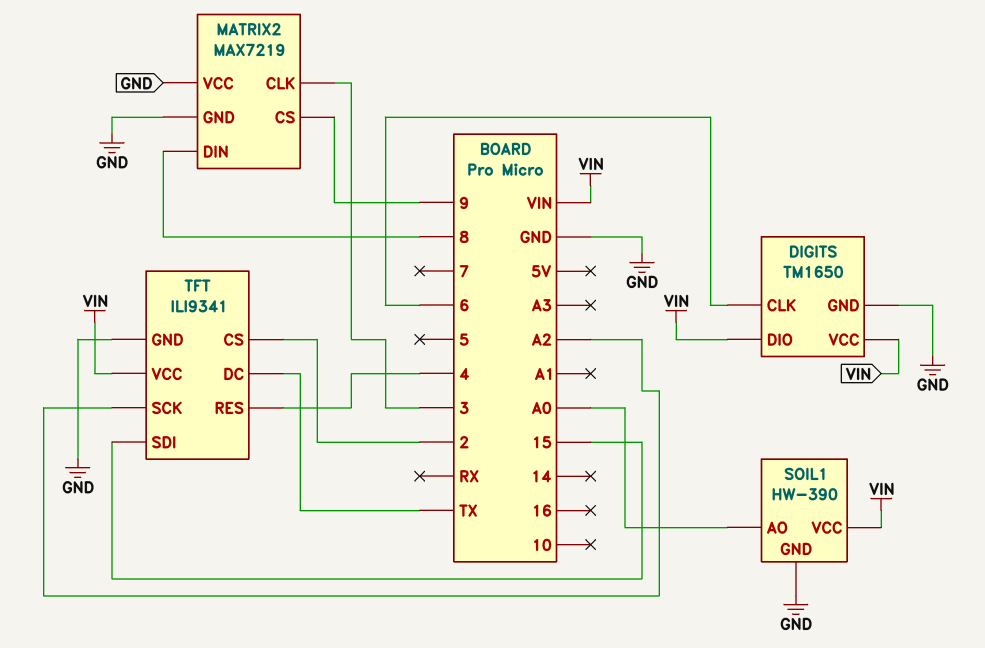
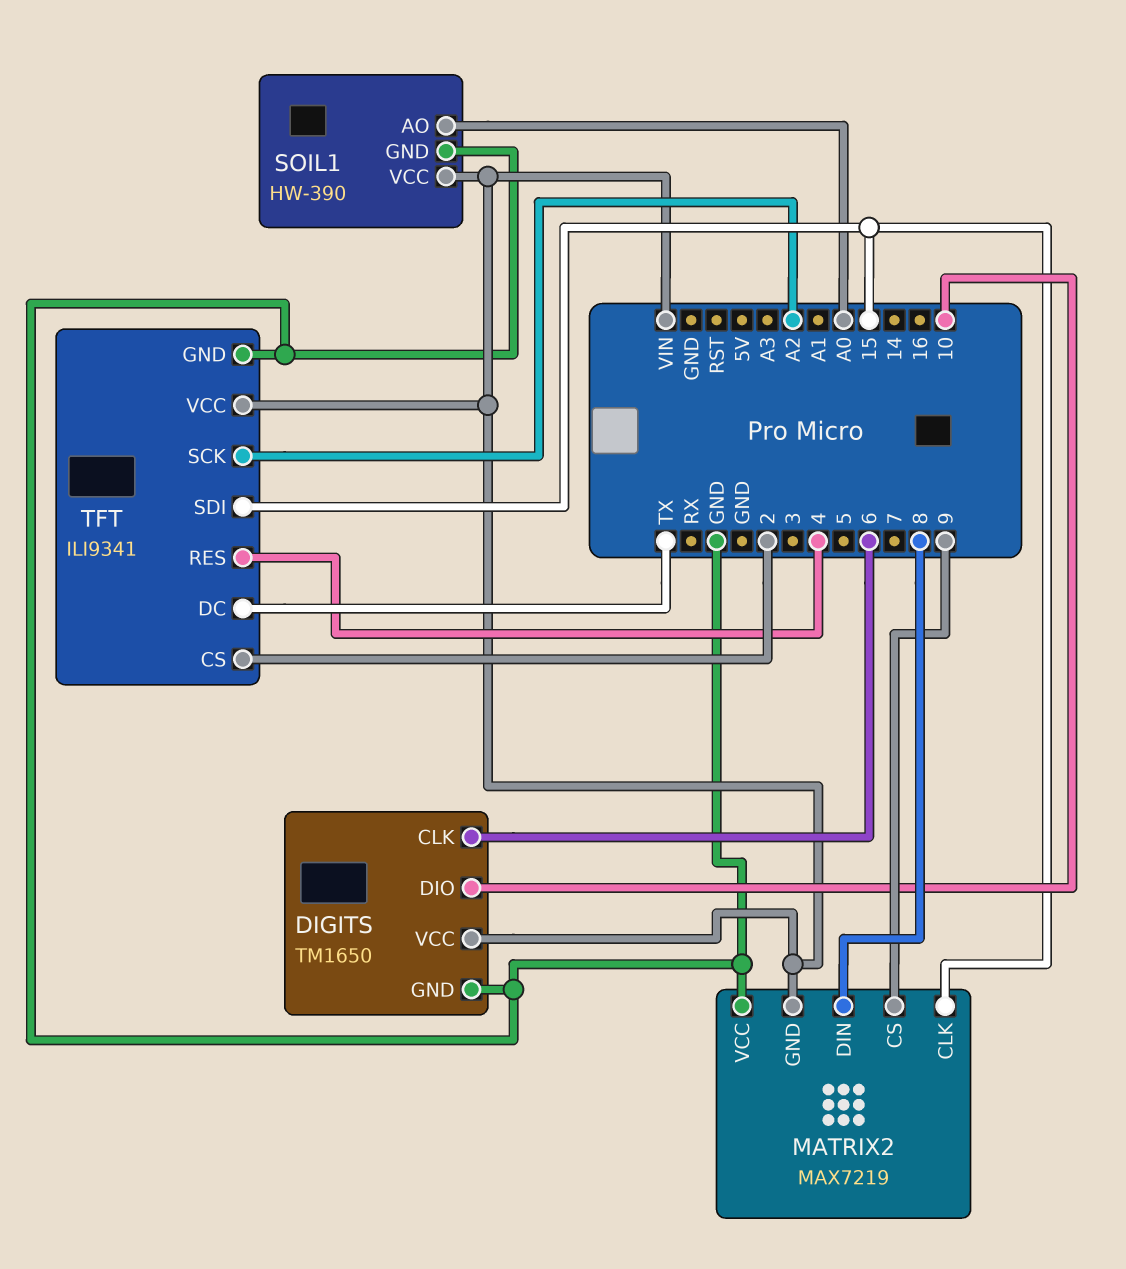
DIGITS pin DIO: VIN -> 10
MATRIX2 pin CLK: 3 -> 15
MATRIX2 pin GND: GND -> VIN

